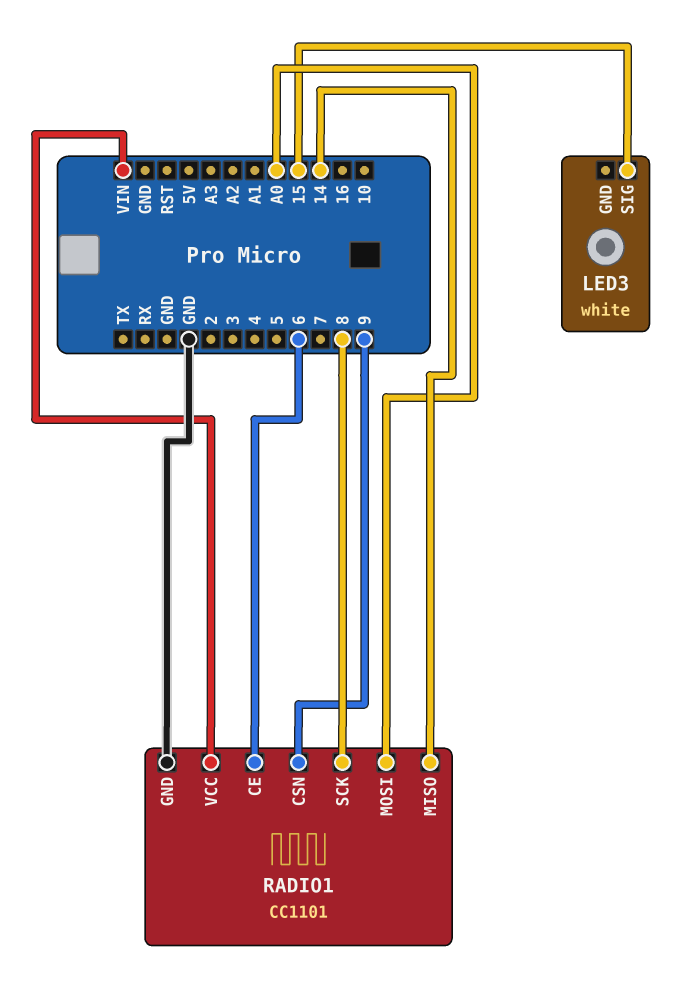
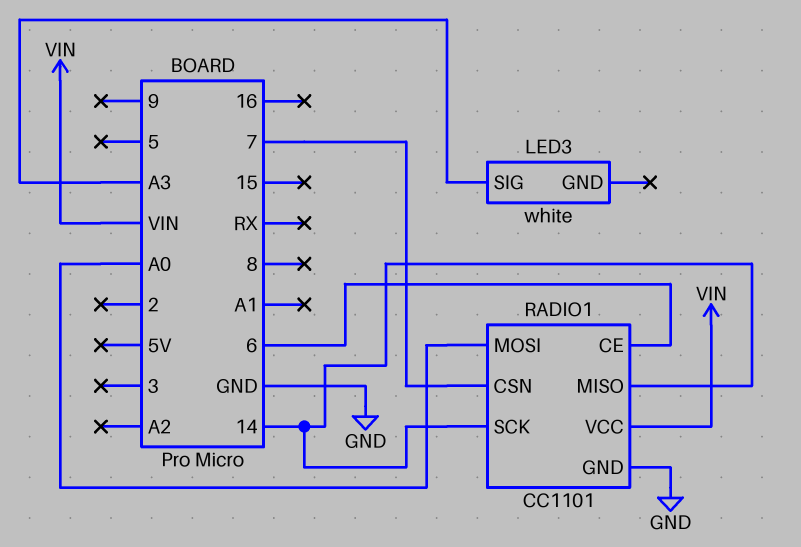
LED3 pin SIG: 15 -> A3
RADIO1 pin CSN: 9 -> 7
RADIO1 pin SCK: 8 -> 14

